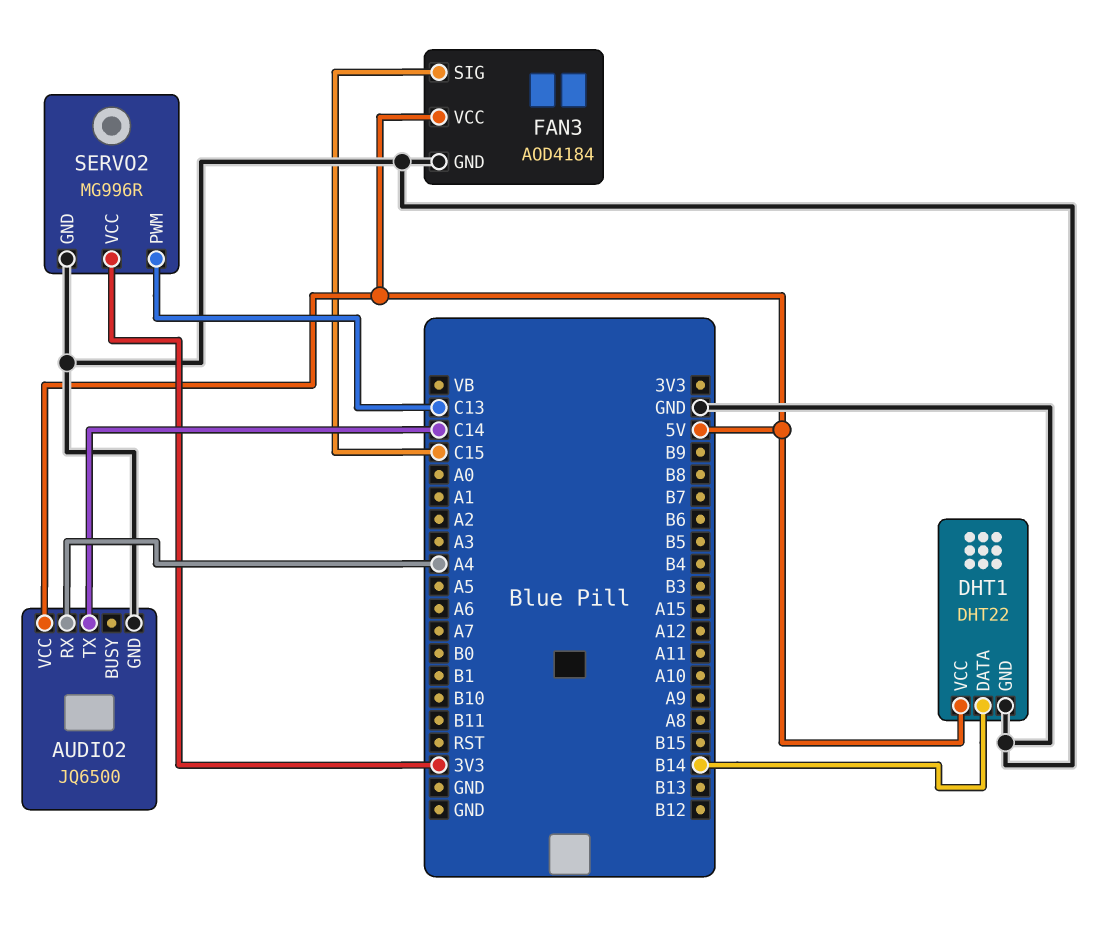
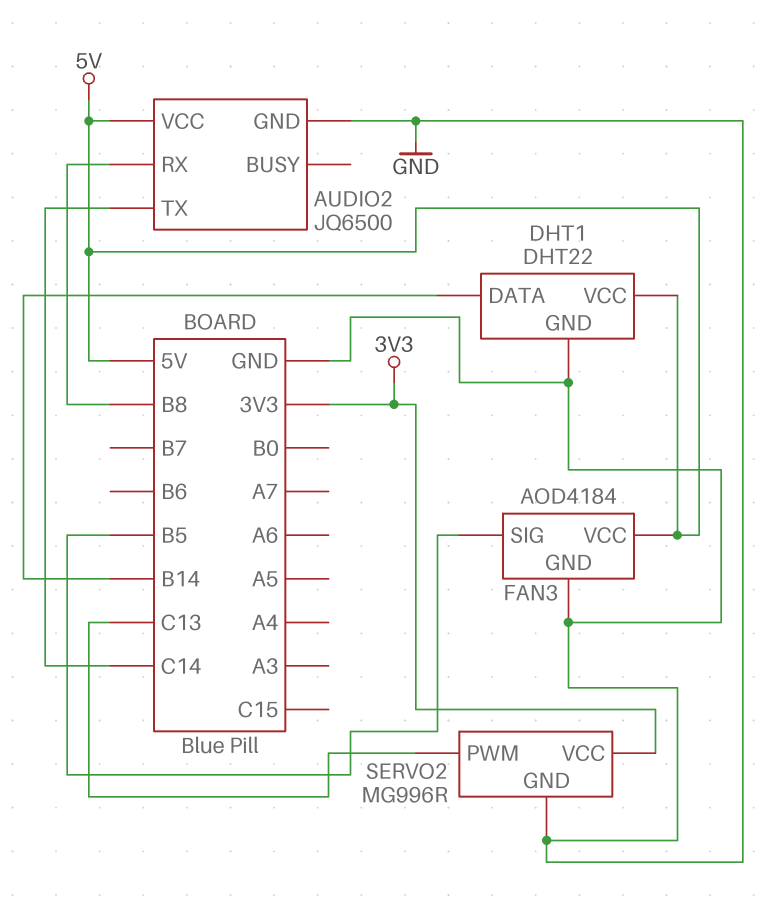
AUDIO2 pin RX: A4 -> B8
FAN3 pin SIG: C15 -> B5

